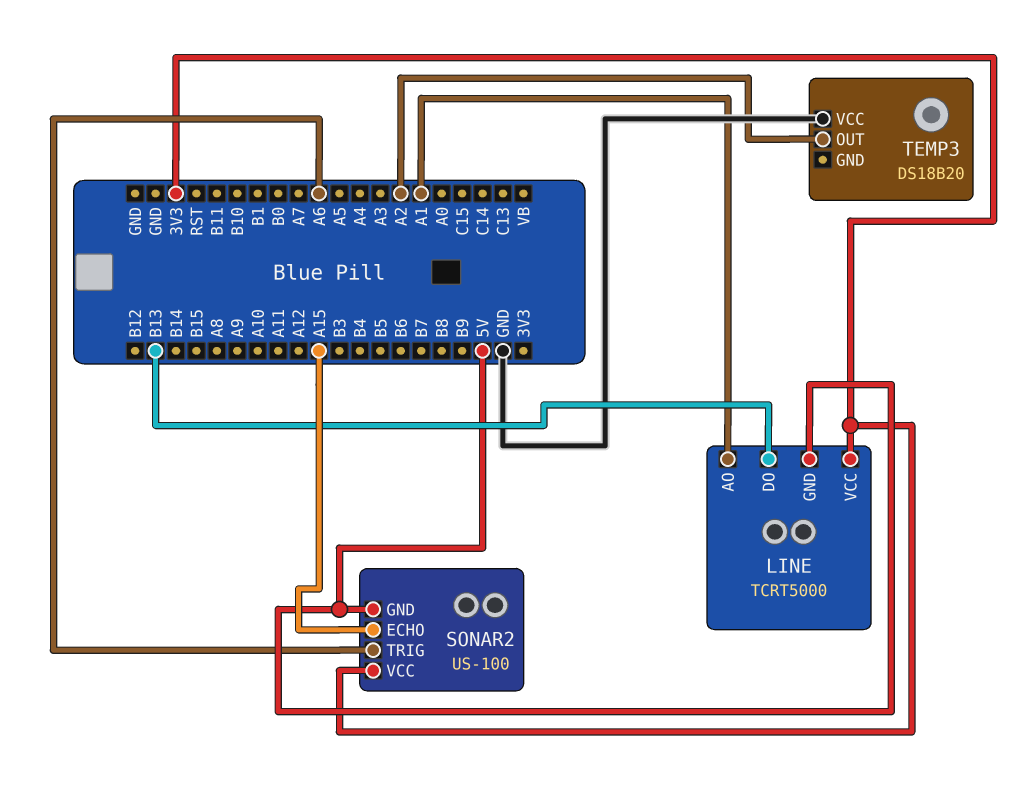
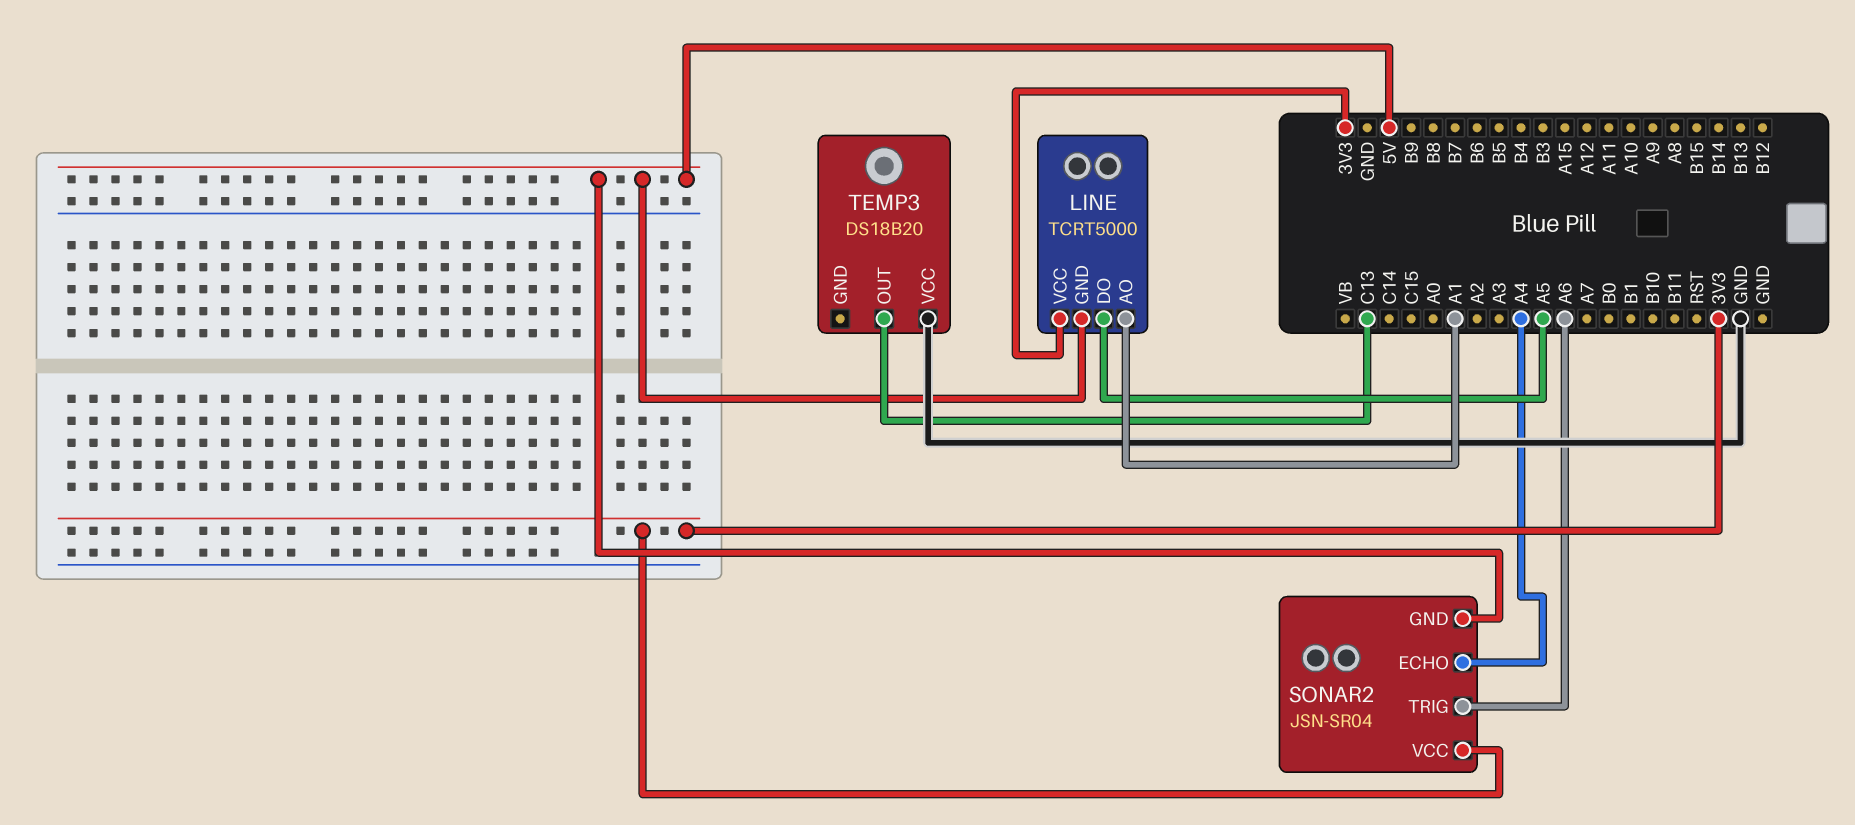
LINE pin DO: B13 -> A5
SONAR2: US-100 -> JSN-SR04
SONAR2 pin ECHO: A15 -> A4
TEMP3 pin OUT: A2 -> C13

